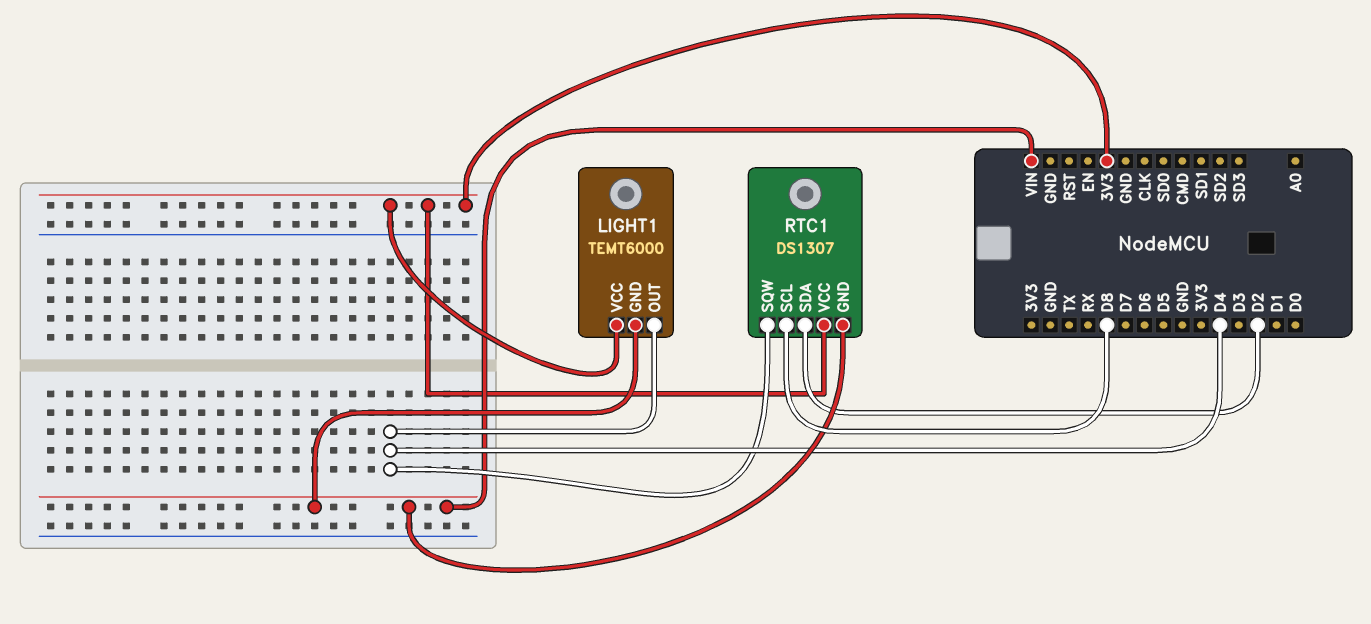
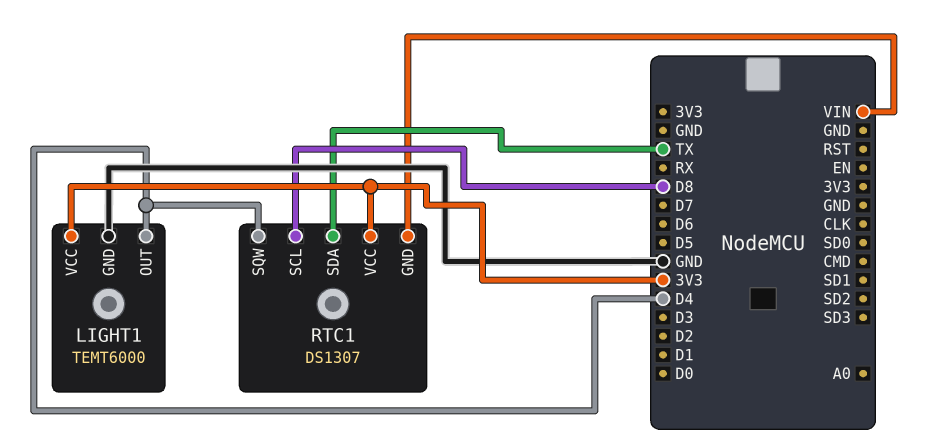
LIGHT1 pin GND: VIN -> GND
RTC1 pin SDA: D2 -> TX

